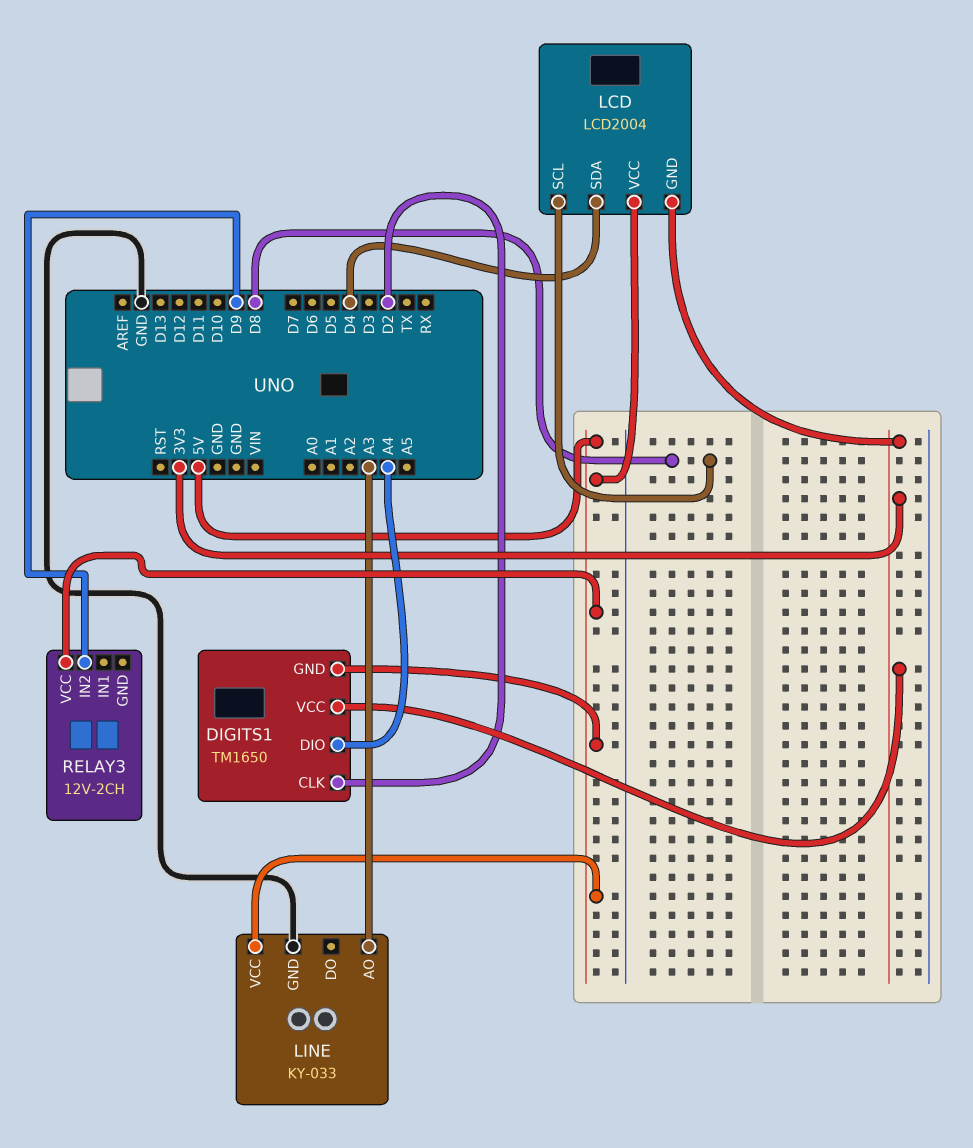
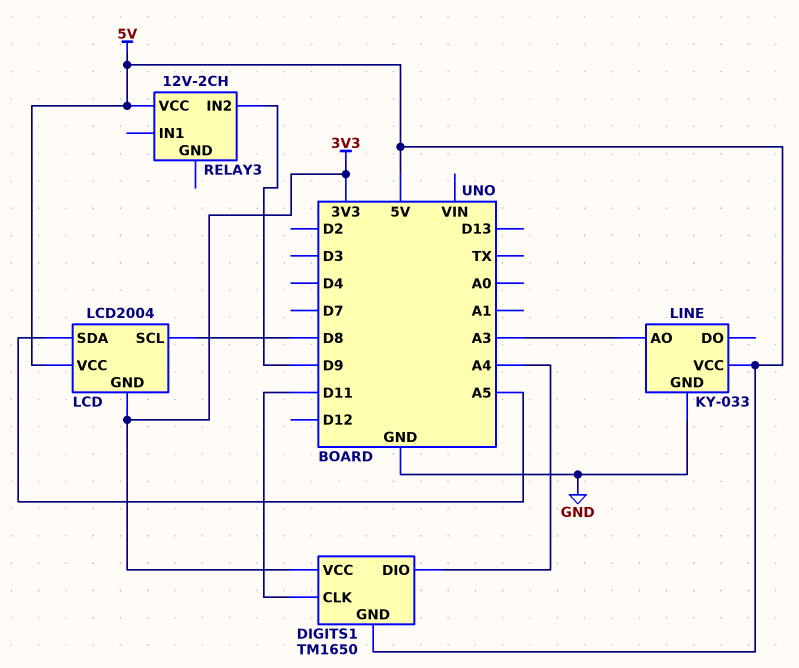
DIGITS1 pin CLK: D2 -> D11
LCD pin SDA: D4 -> A5

